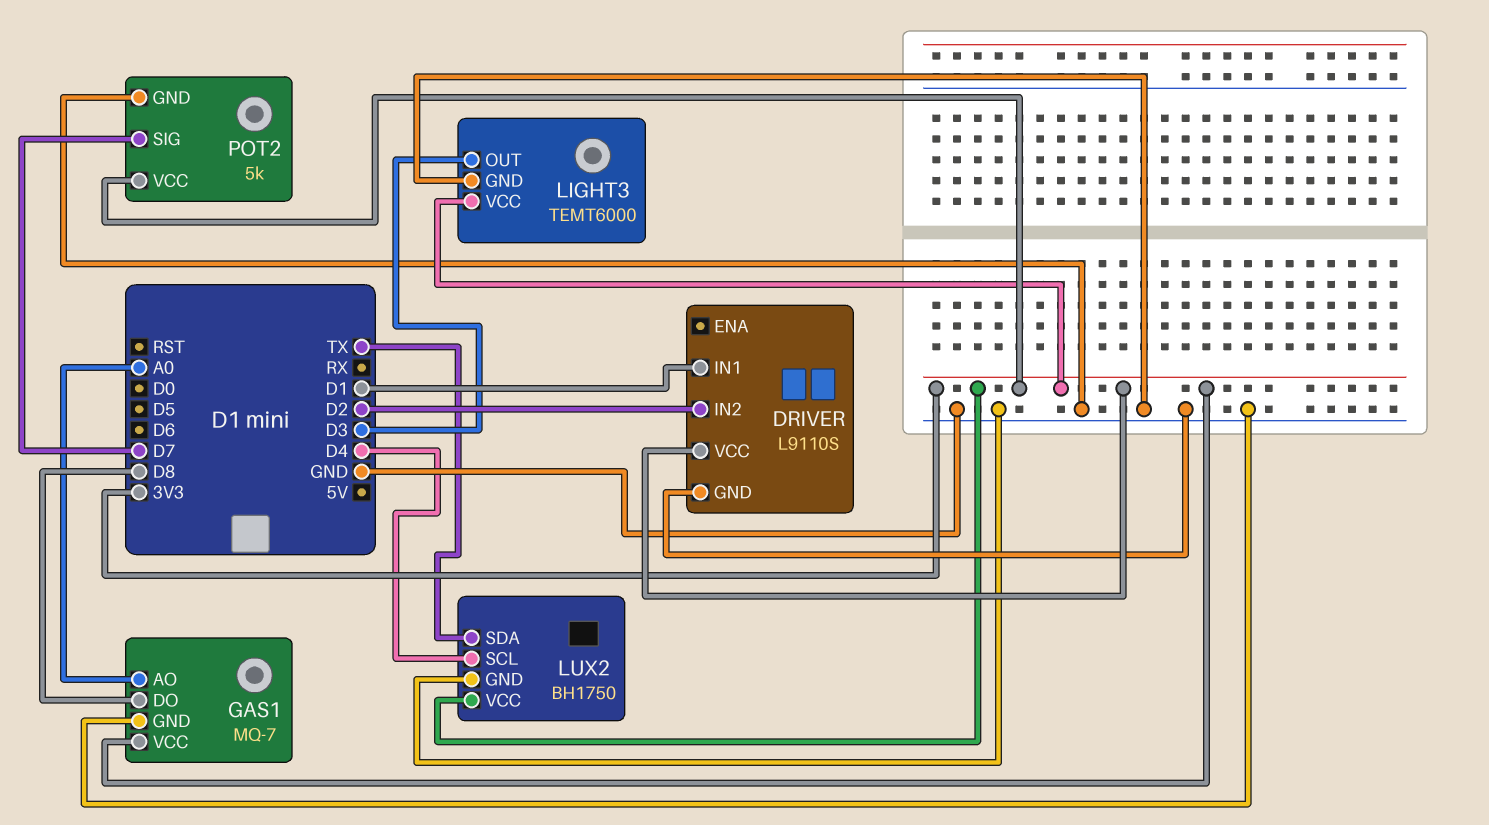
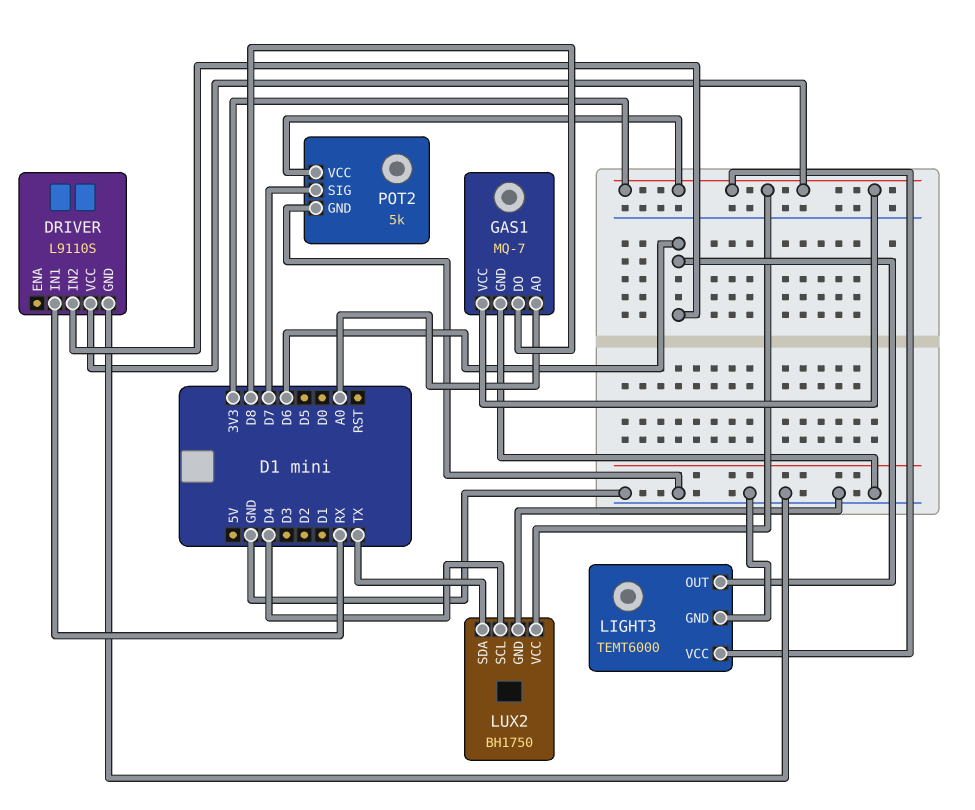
DRIVER pin IN1: D1 -> RX
DRIVER pin IN2: D2 -> D6
LIGHT3 pin OUT: D3 -> D6

